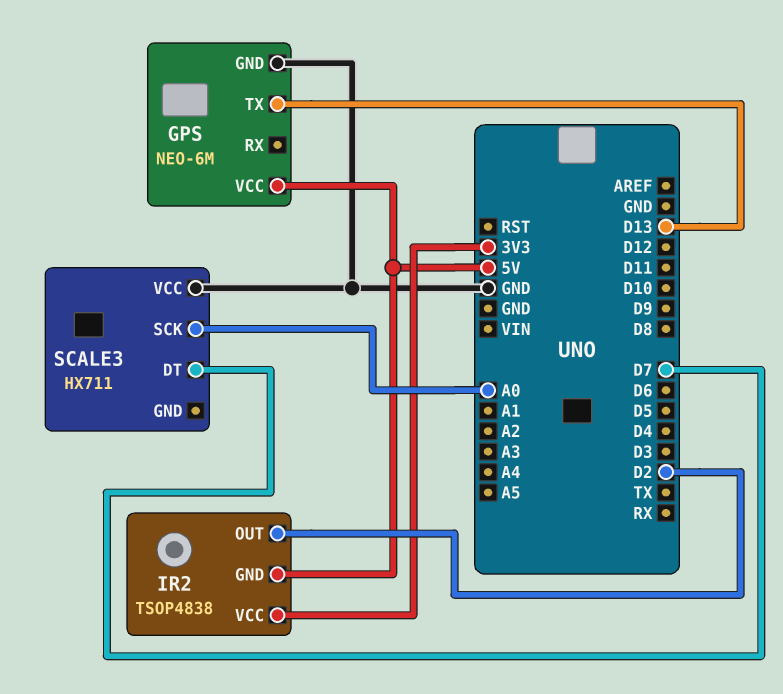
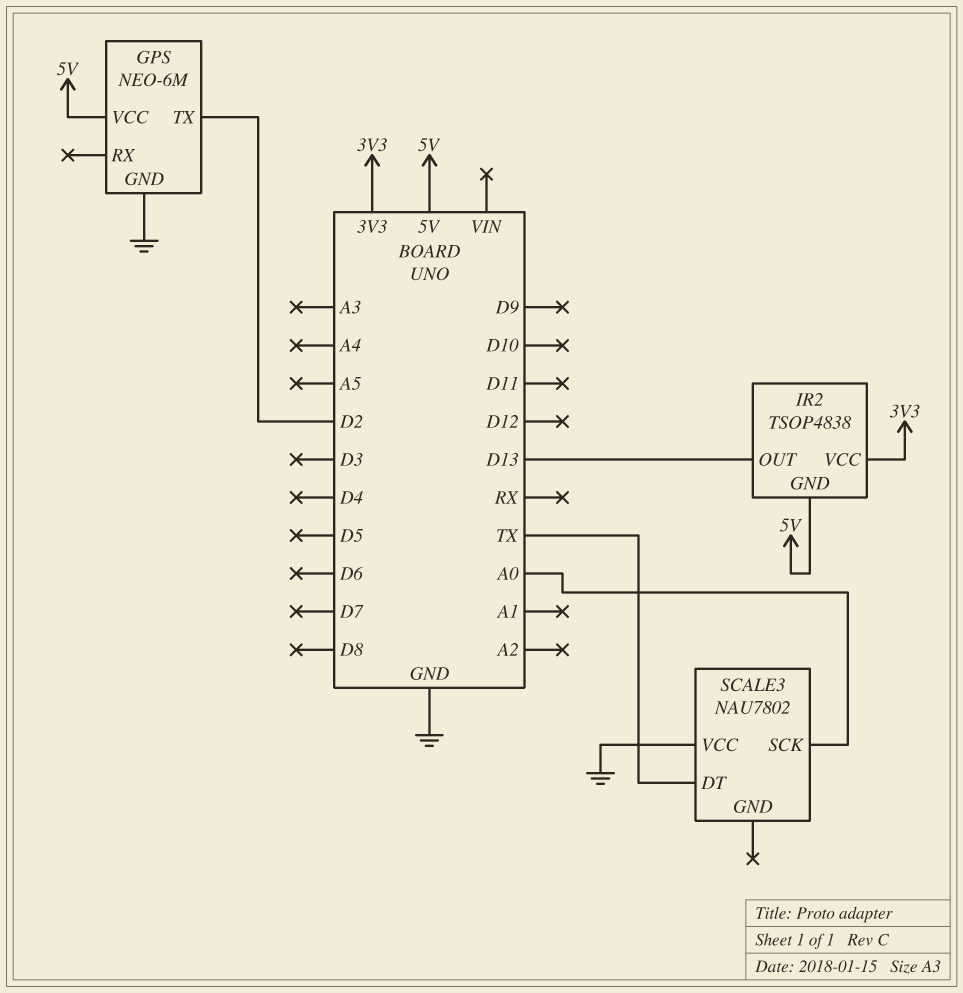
GPS pin TX: D13 -> D2
IR2 pin OUT: D2 -> D13
SCALE3: HX711 -> NAU7802
SCALE3 pin DT: D7 -> TX

